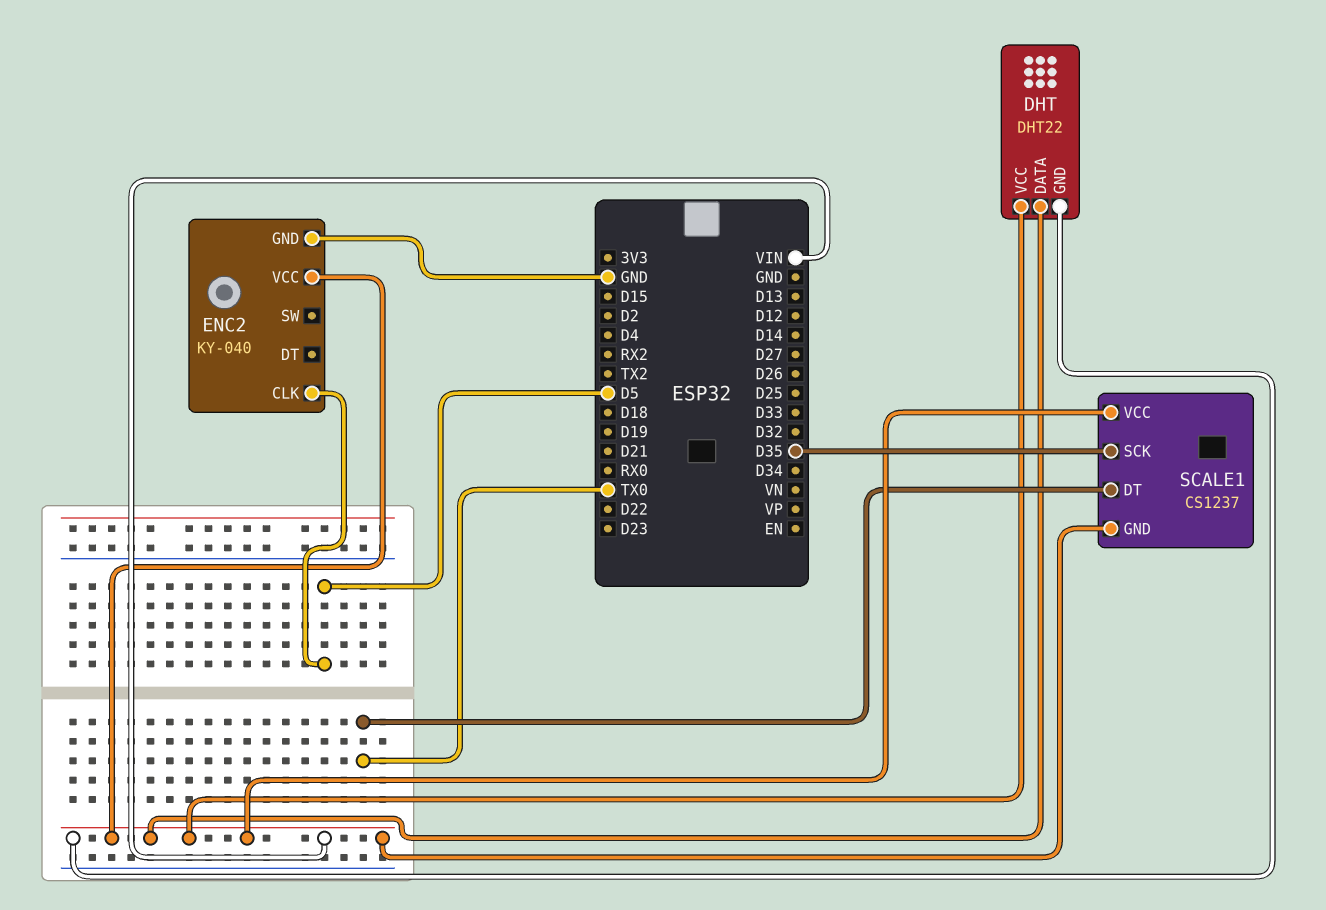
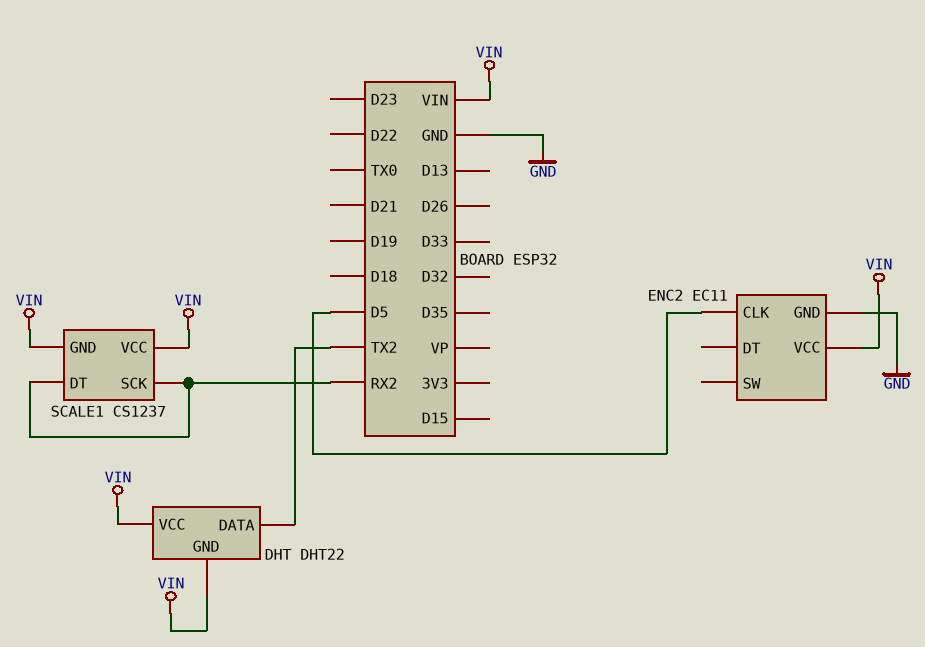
DHT pin DATA: VIN -> TX2
ENC2: KY-040 -> EC11
SCALE1 pin DT: TX0 -> RX2
SCALE1 pin SCK: D35 -> RX2

